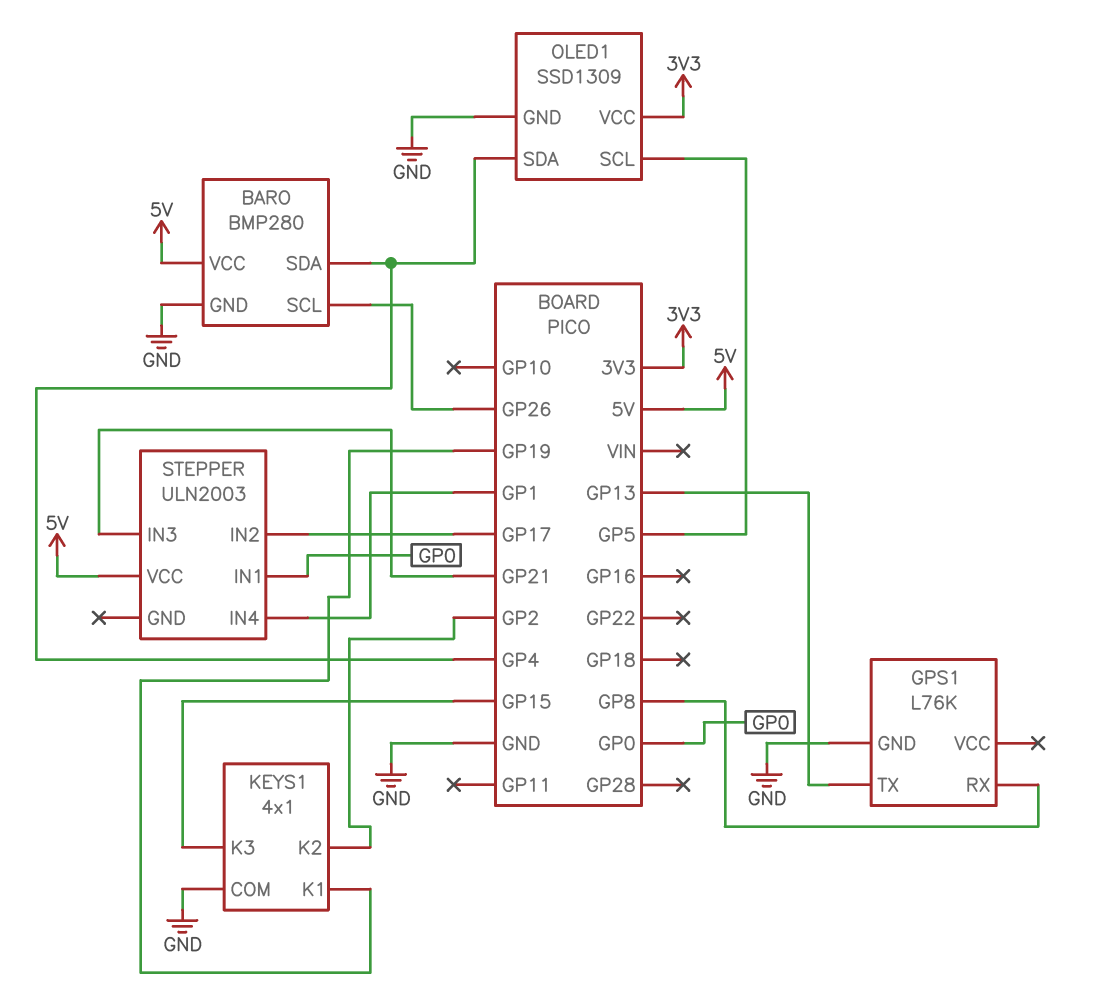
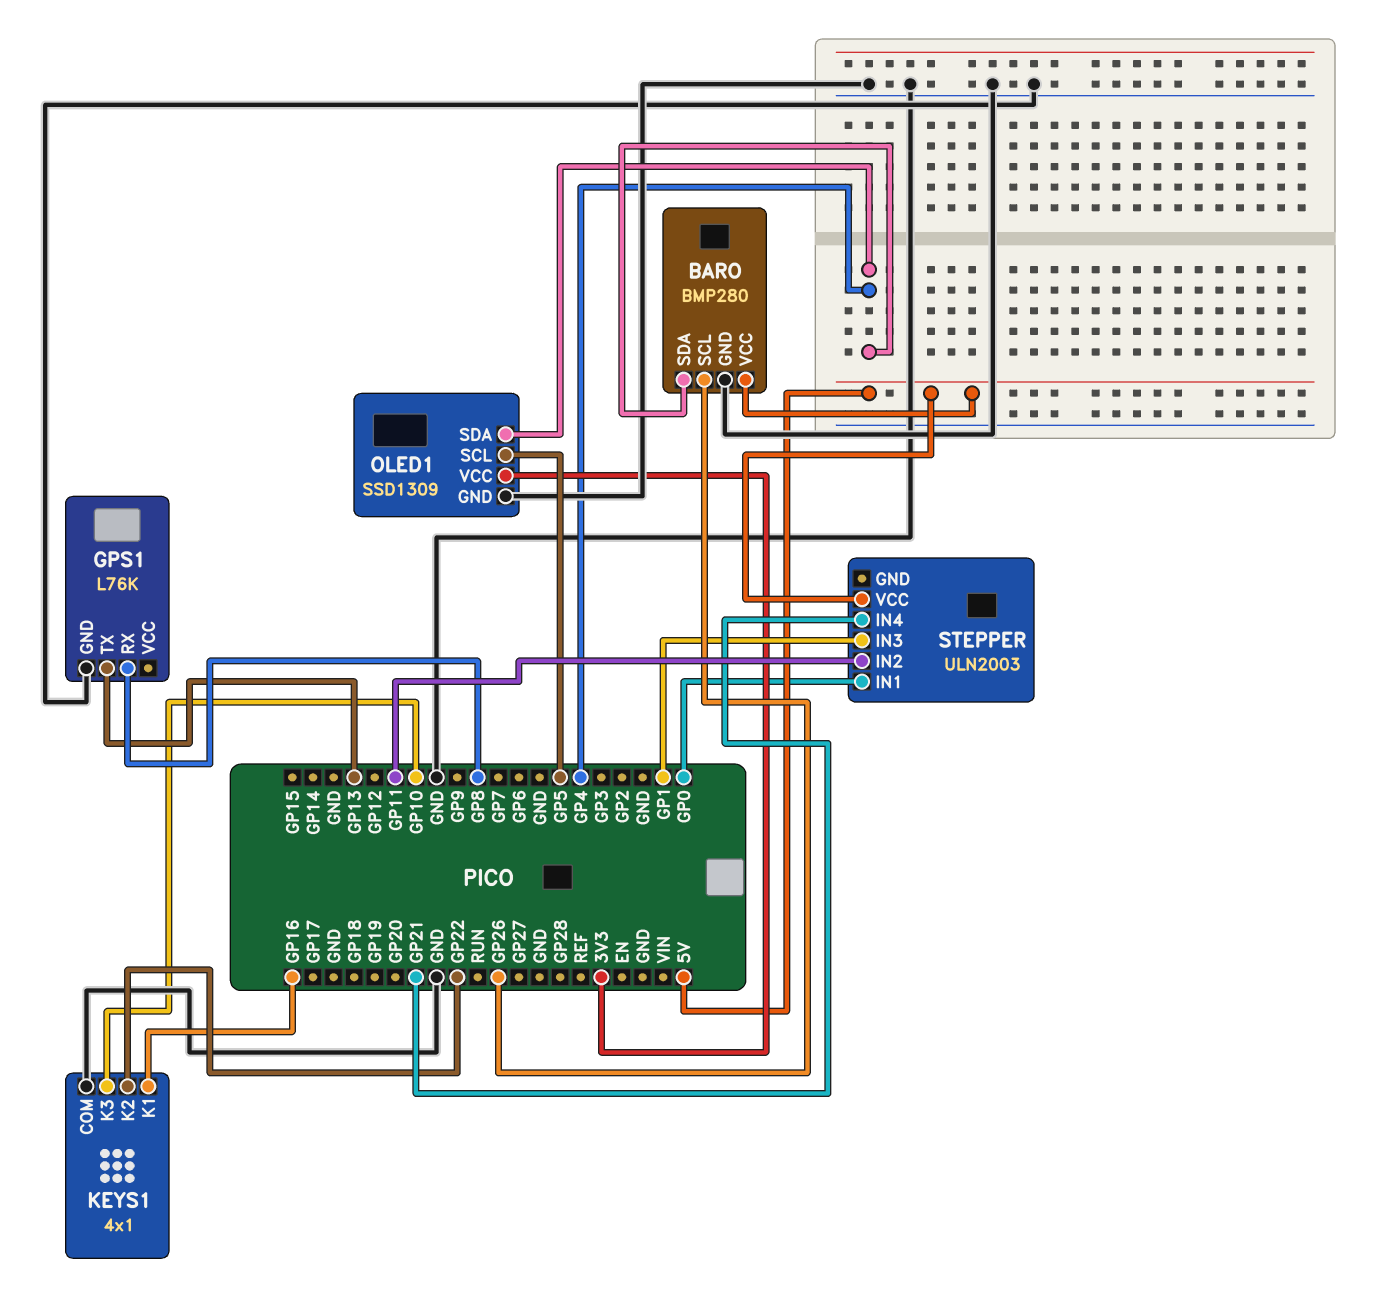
KEYS1 pin K1: GP19 -> GP16
KEYS1 pin K2: GP2 -> GP22
KEYS1 pin K3: GP15 -> GP10
STEPPER pin IN2: GP17 -> GP11
STEPPER pin IN3: GP21 -> GP1
STEPPER pin IN4: GP1 -> GP21

